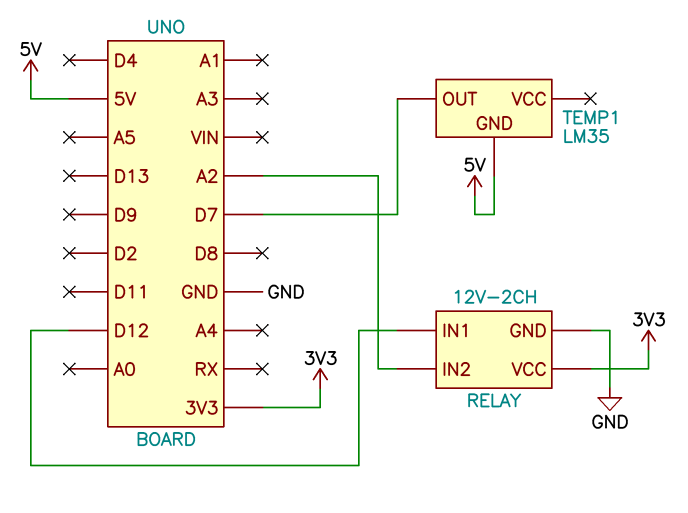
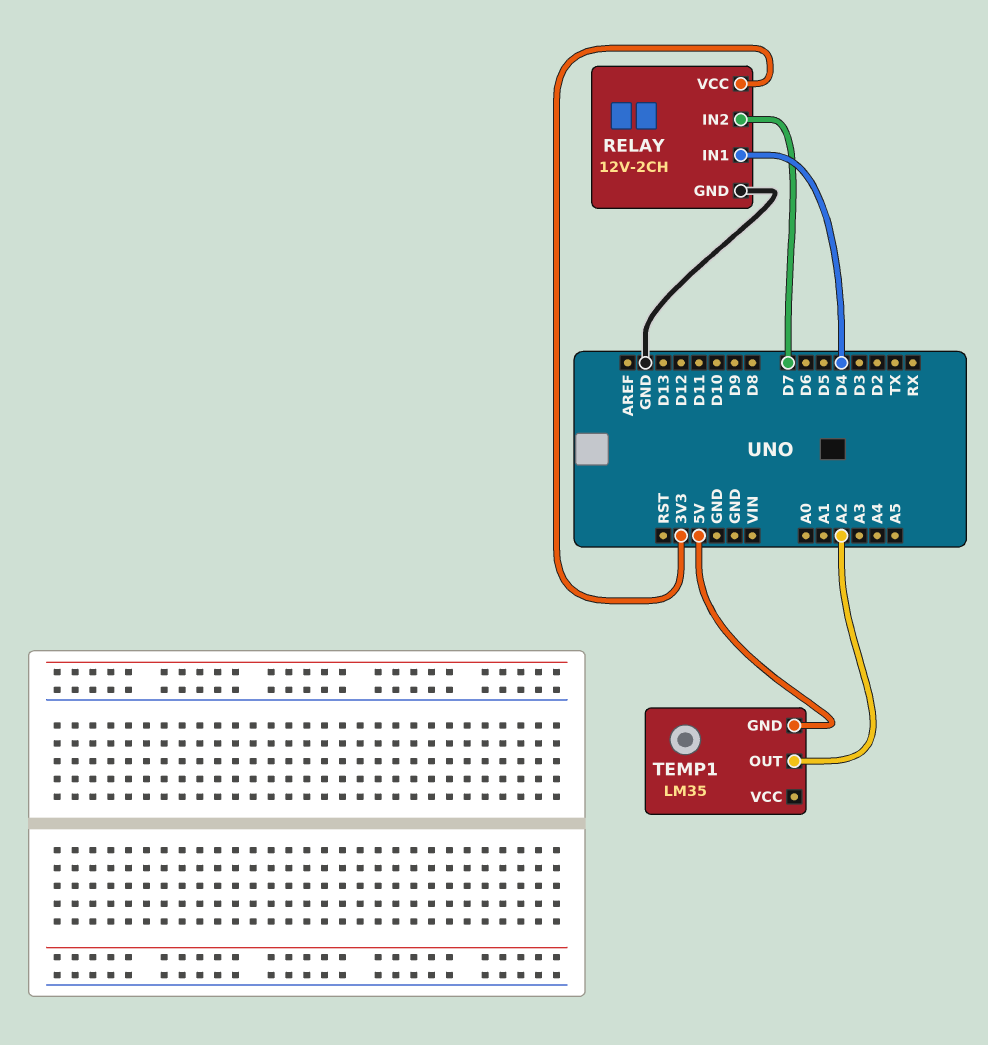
RELAY pin IN1: D12 -> D4
RELAY pin IN2: A2 -> D7
TEMP1 pin OUT: D7 -> A2

